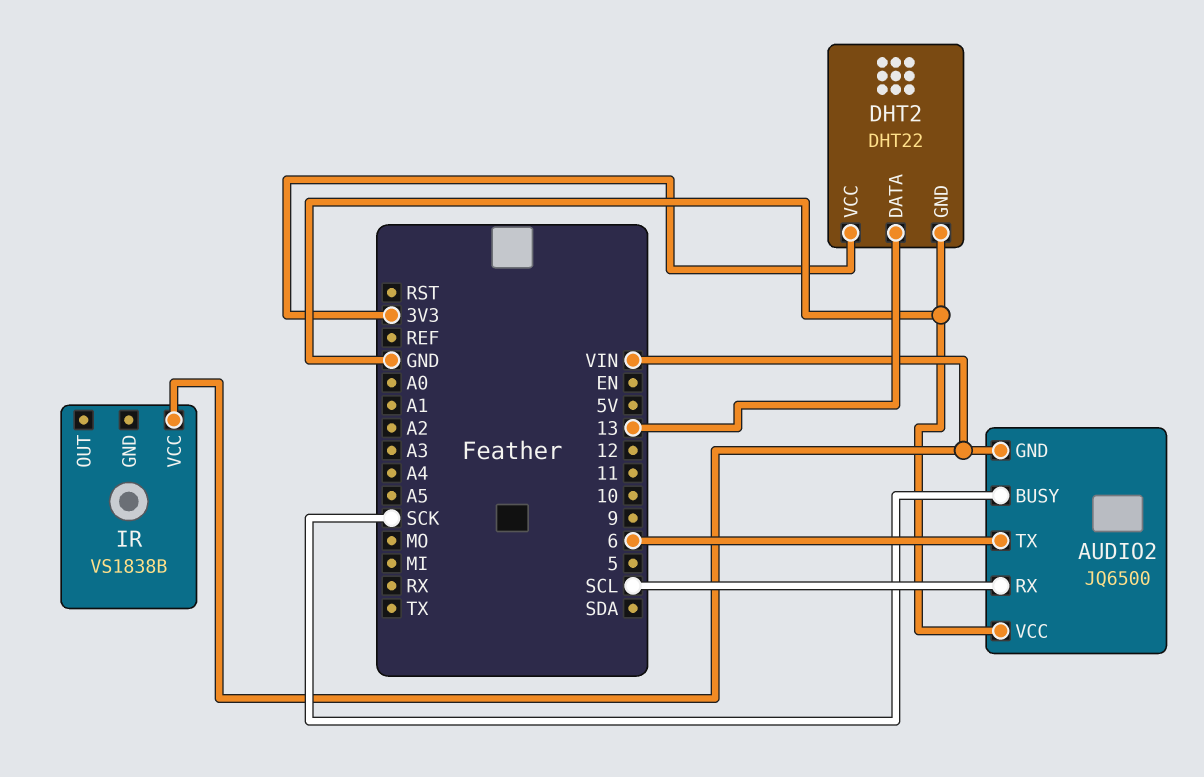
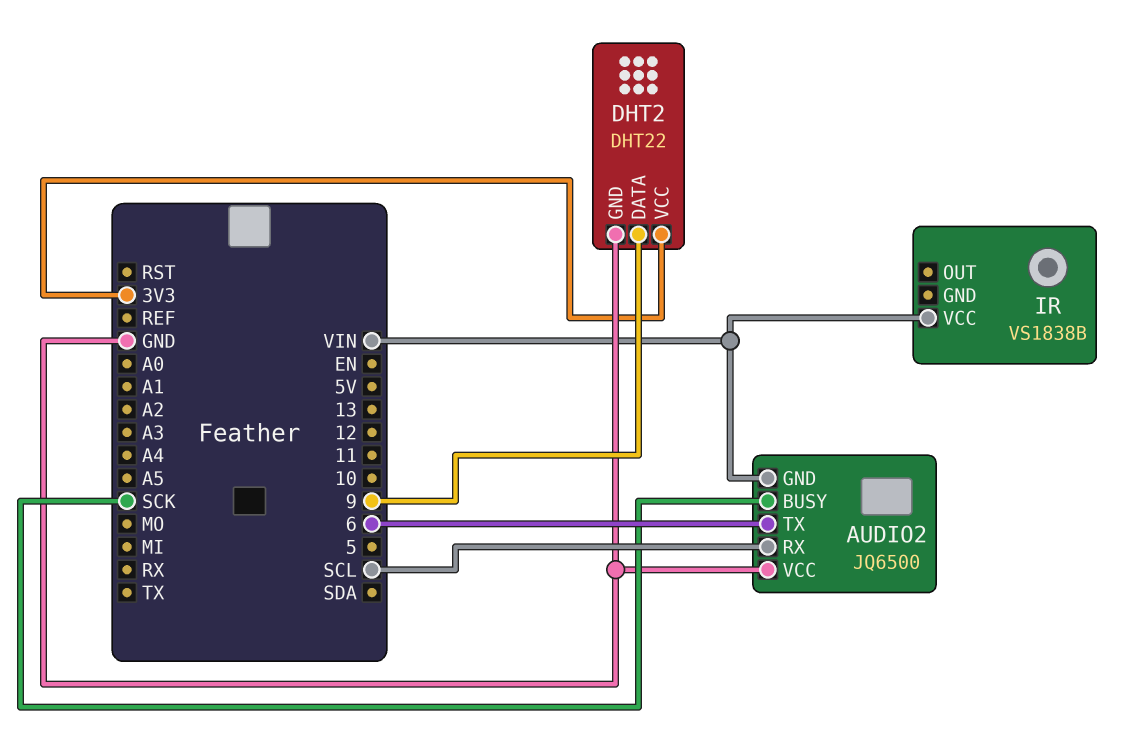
DHT2 pin DATA: 13 -> 9

